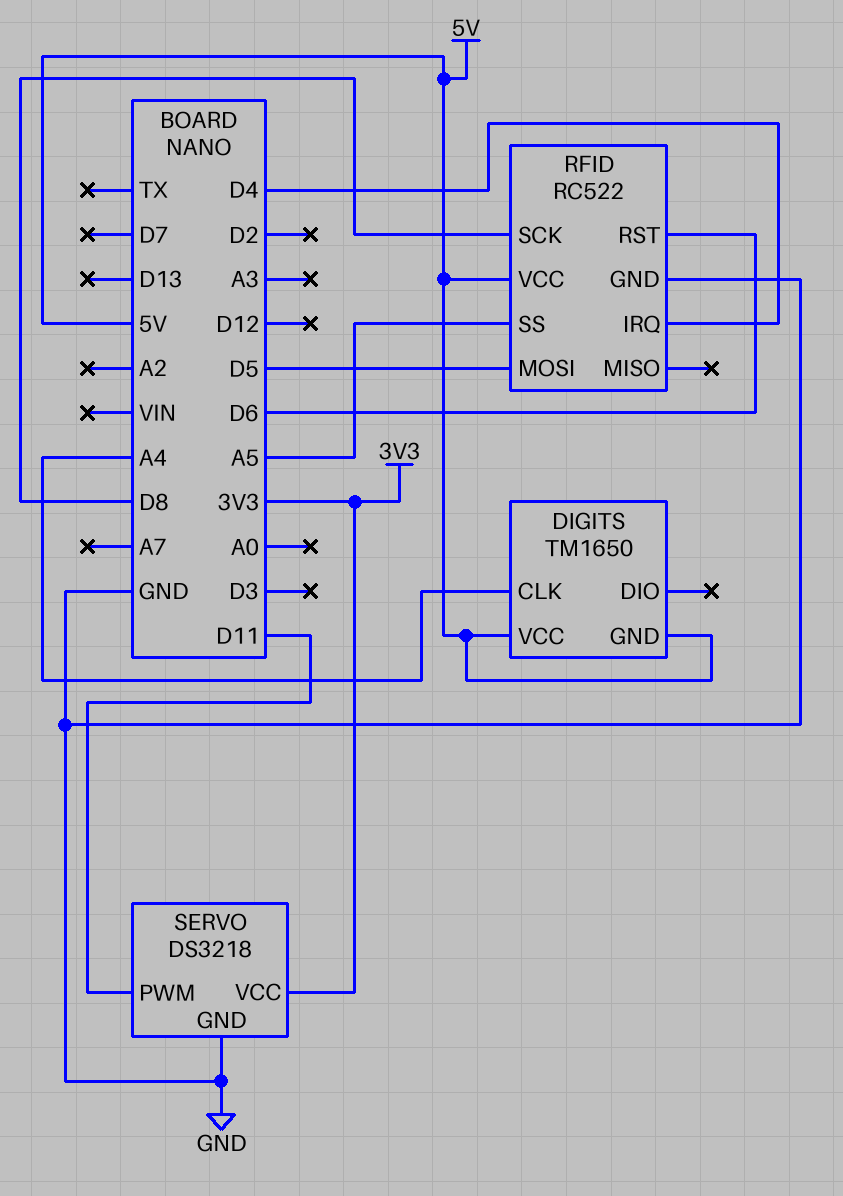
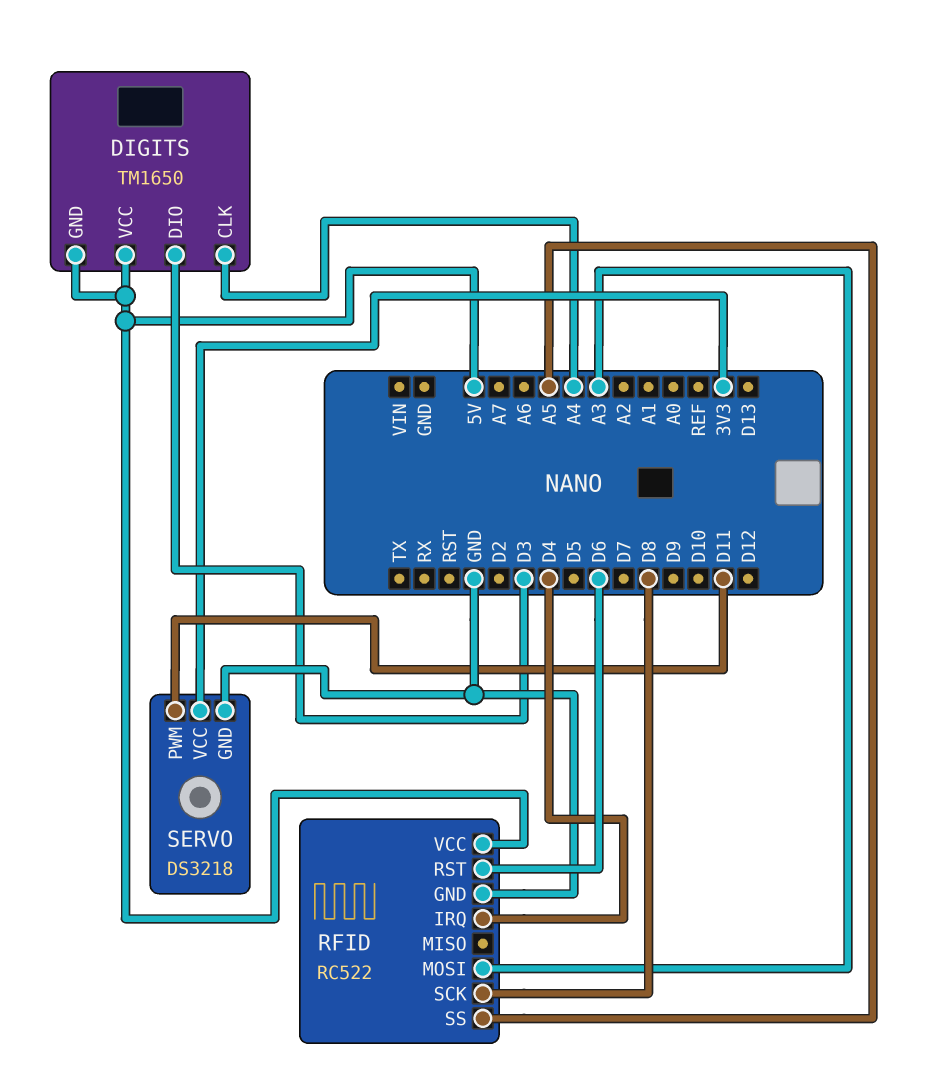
DIGITS pin DIO: none -> D3
RFID pin MOSI: D5 -> A3

